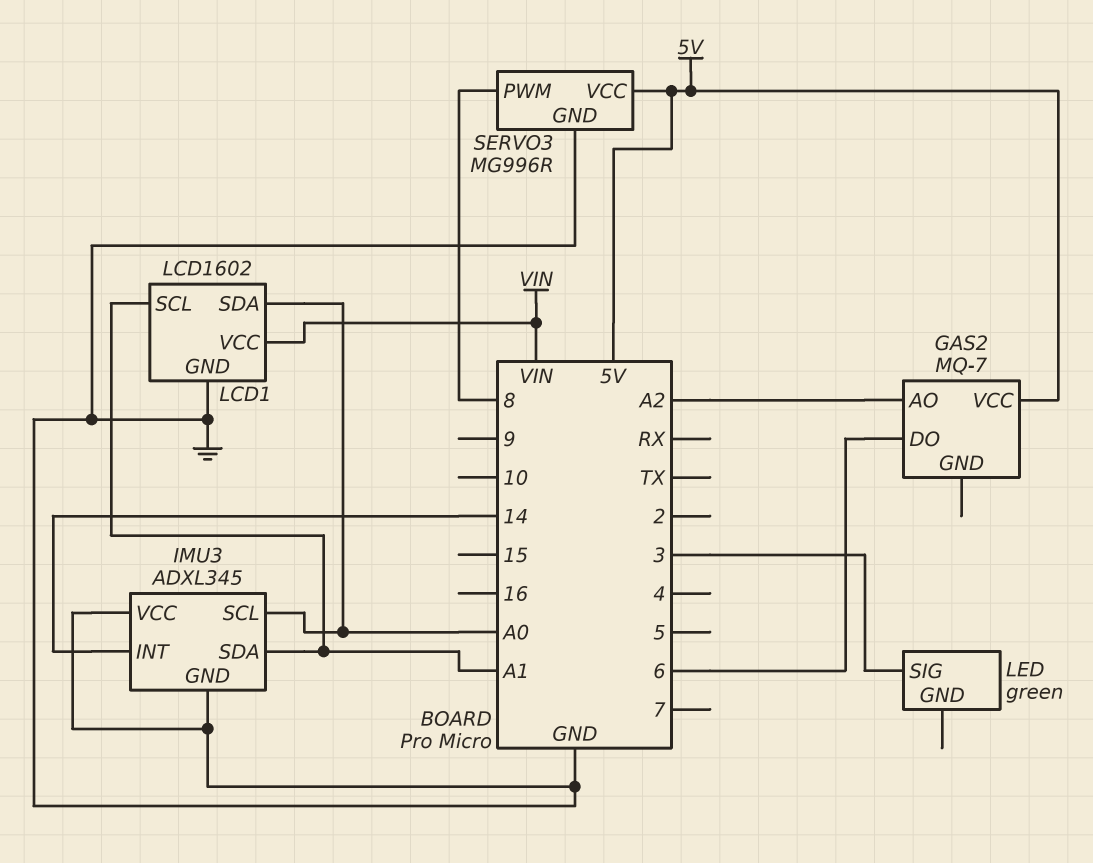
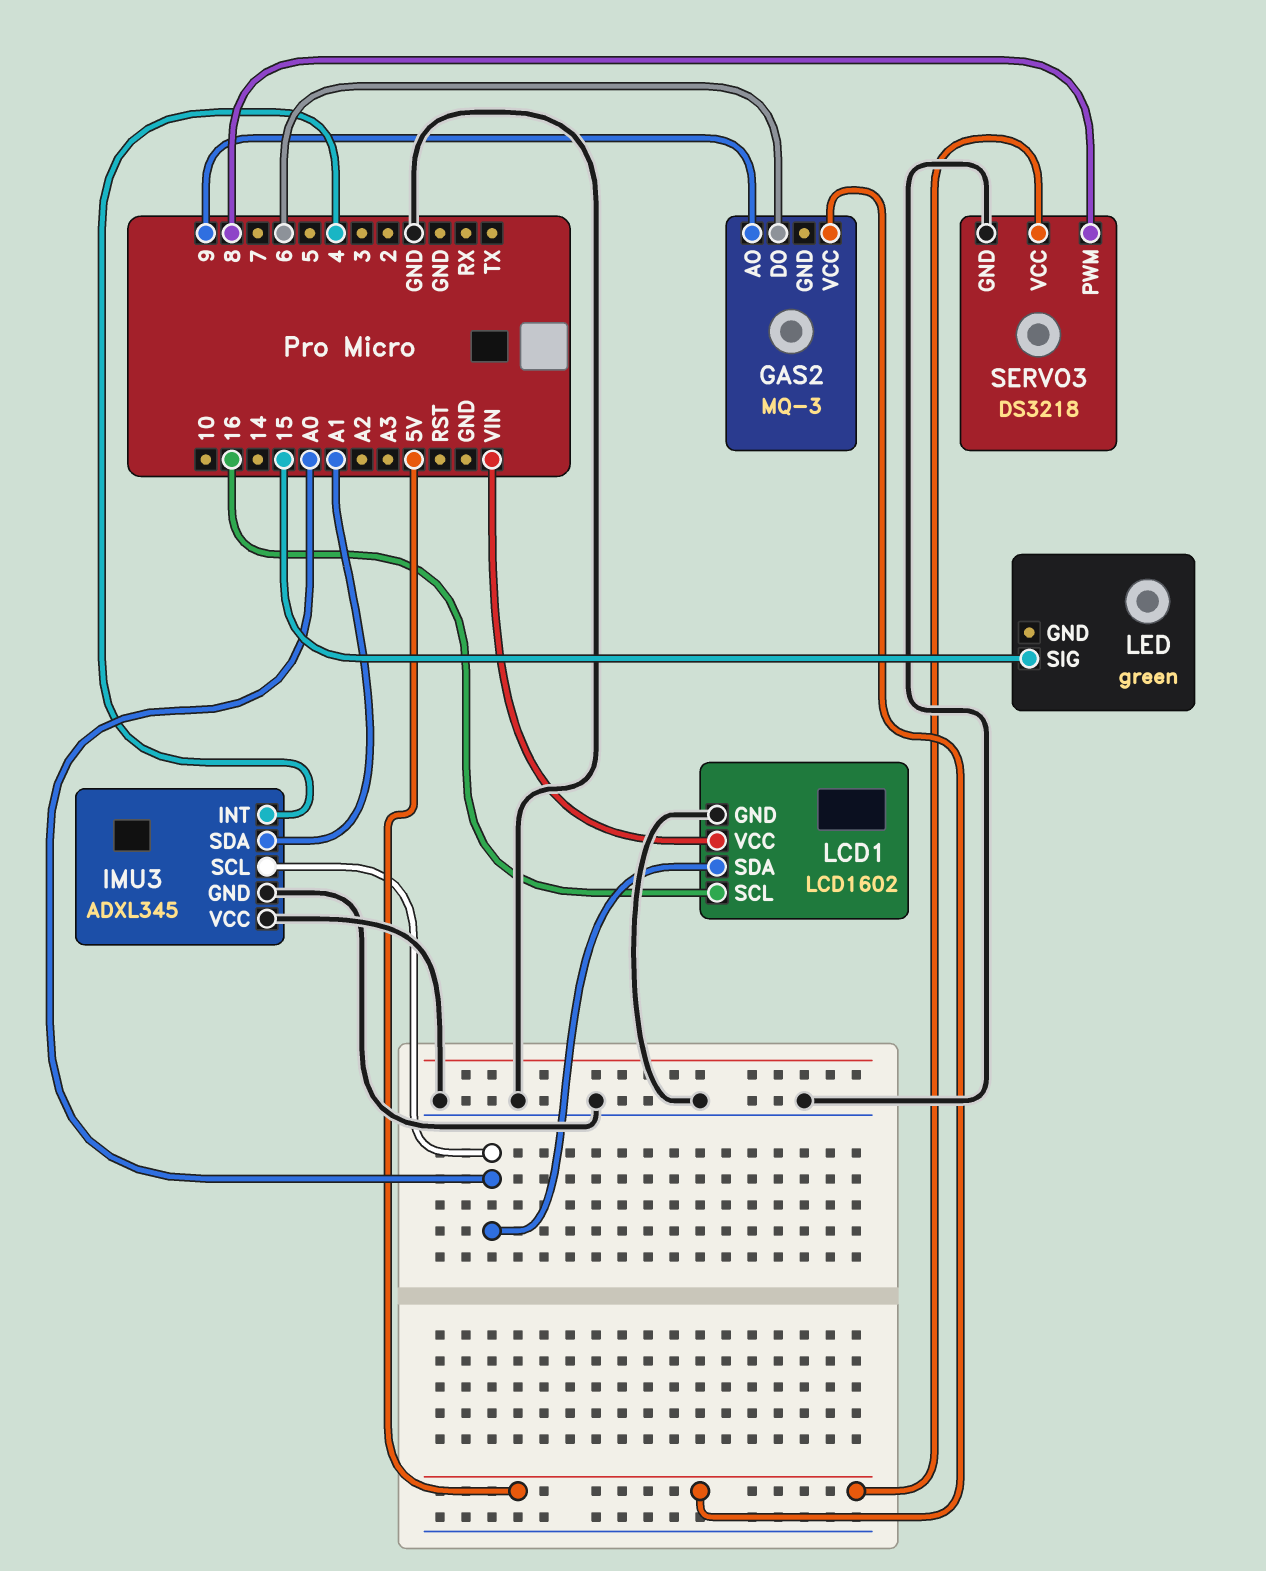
GAS2: MQ-7 -> MQ-3
GAS2 pin AO: A2 -> 9
IMU3 pin INT: 14 -> 4
LCD1 pin SCL: A1 -> 16
LED pin SIG: 3 -> 15
SERVO3: MG996R -> DS3218

